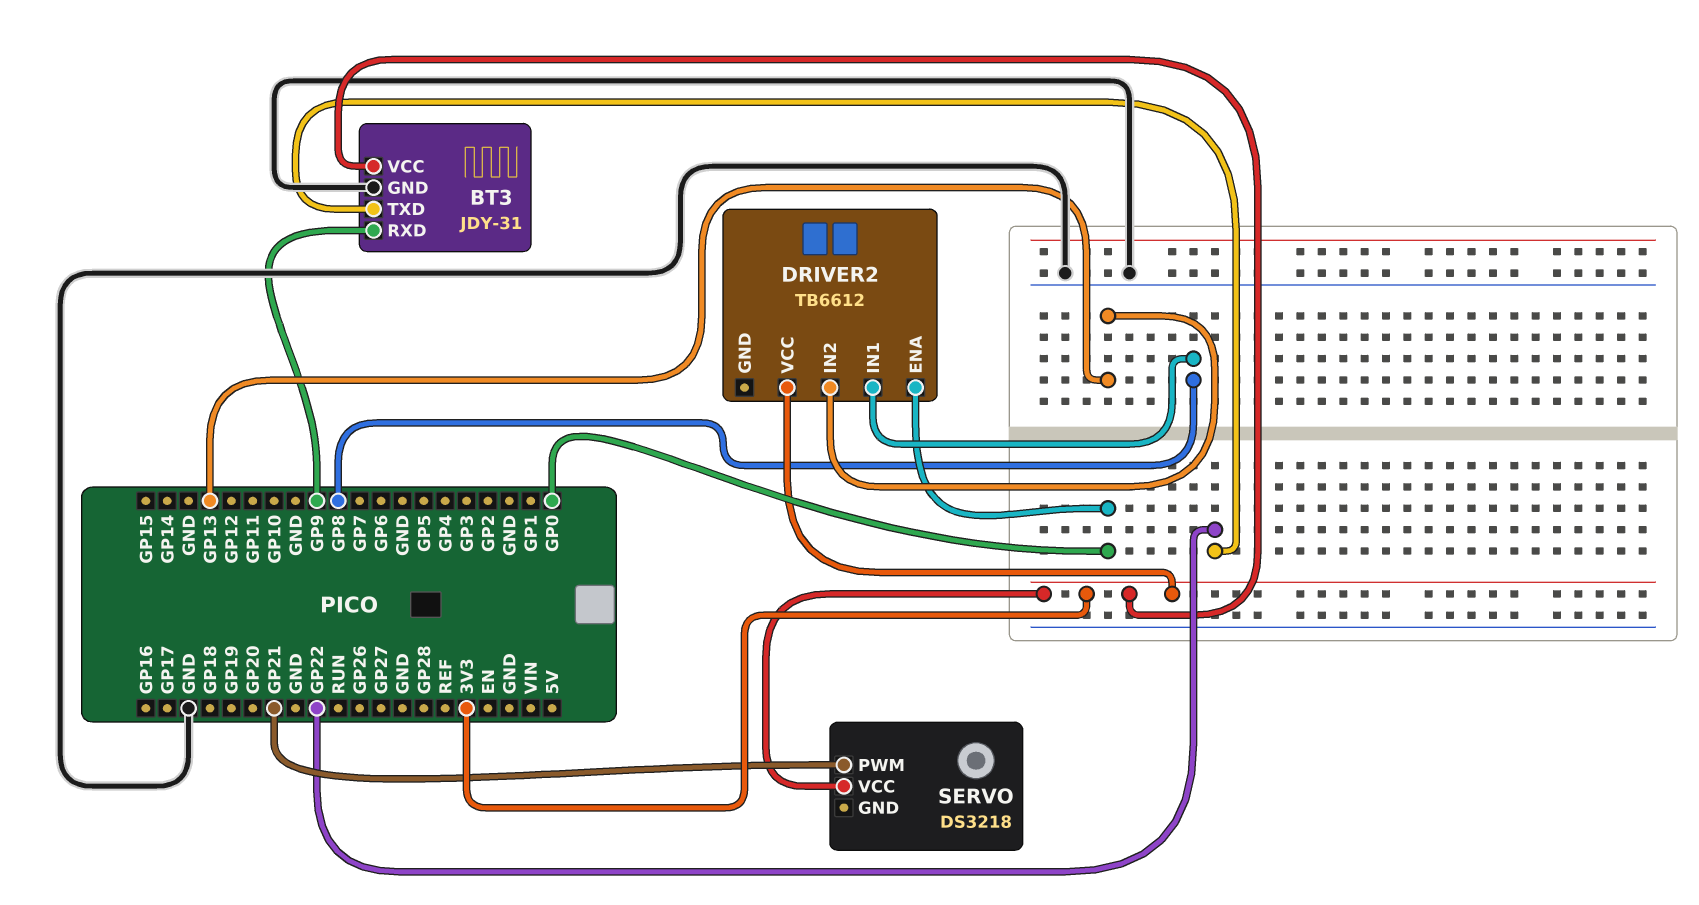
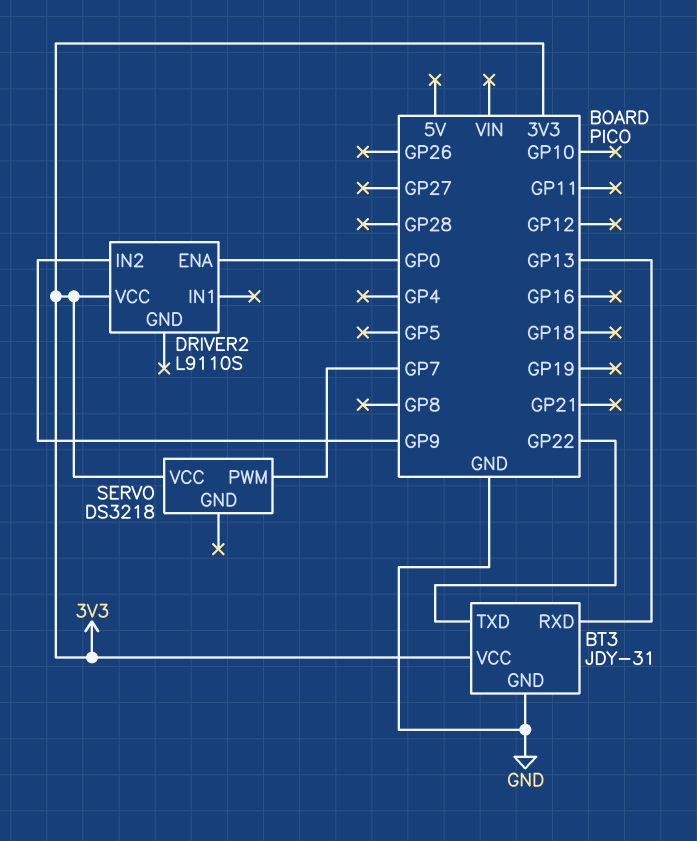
BT3 pin RXD: GP9 -> GP13
DRIVER2: TB6612 -> L9110S
DRIVER2 pin IN1: GP8 -> none
DRIVER2 pin IN2: GP13 -> GP9
SERVO pin PWM: GP21 -> GP7

